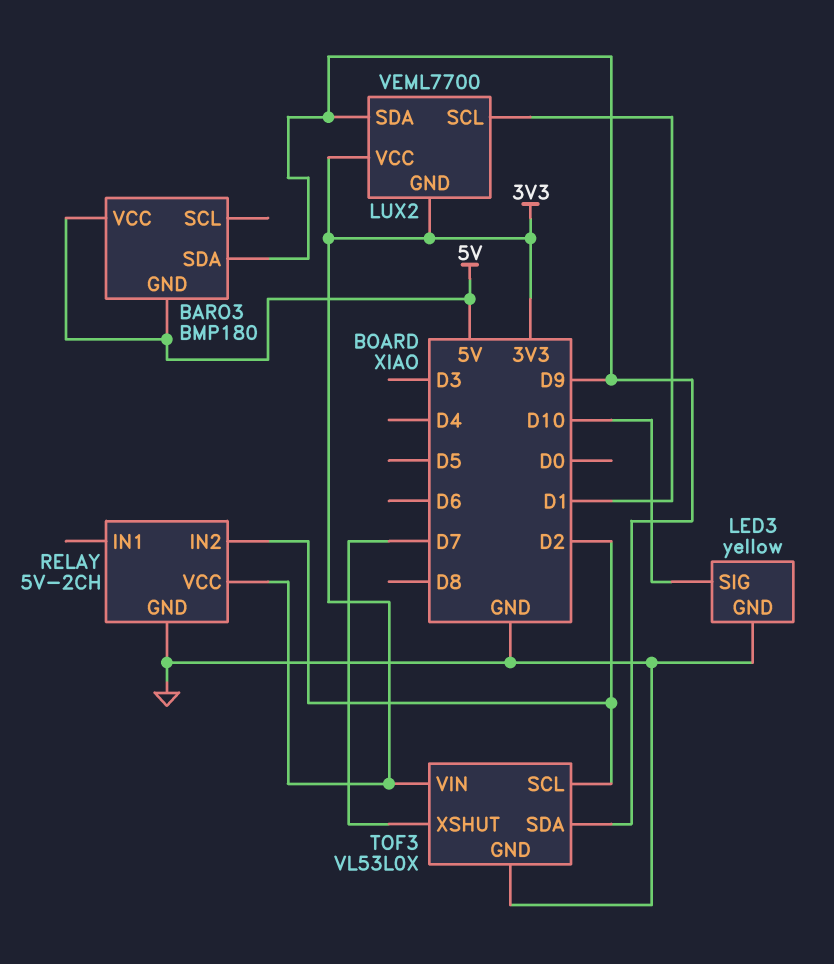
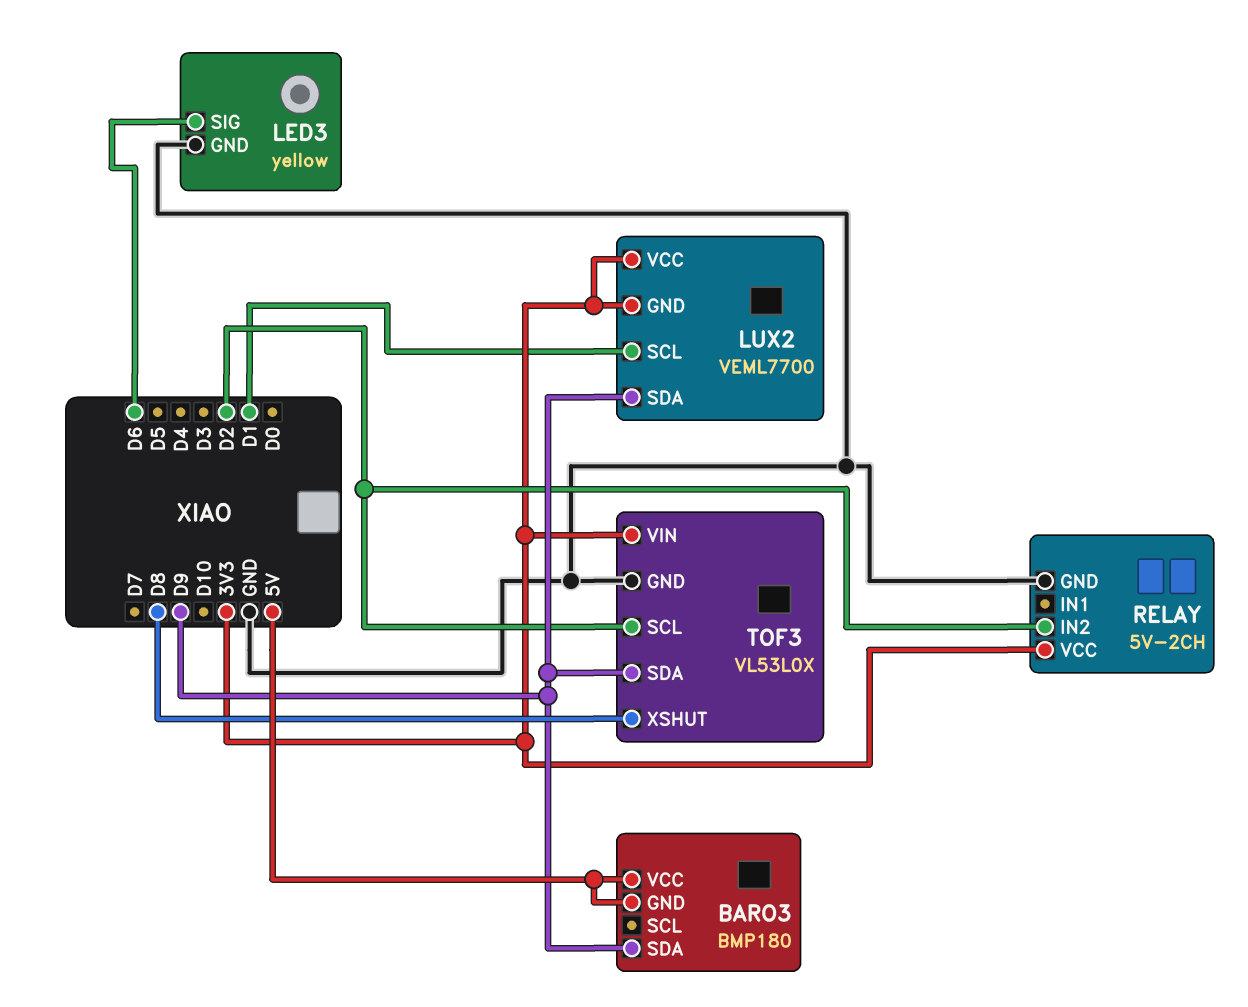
LED3 pin SIG: D10 -> D6
TOF3 pin XSHUT: D7 -> D8

